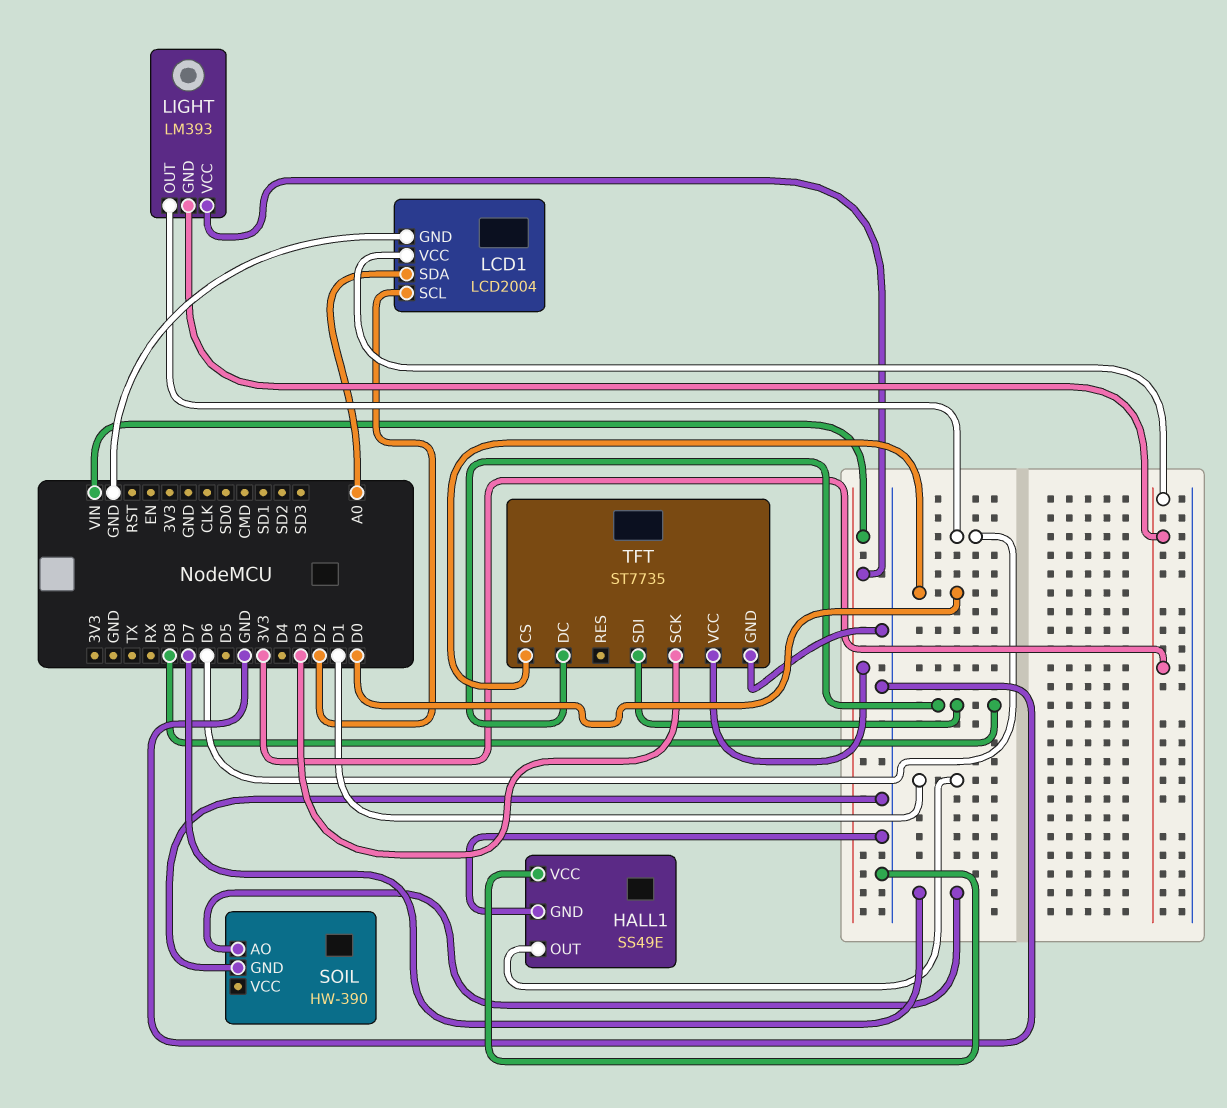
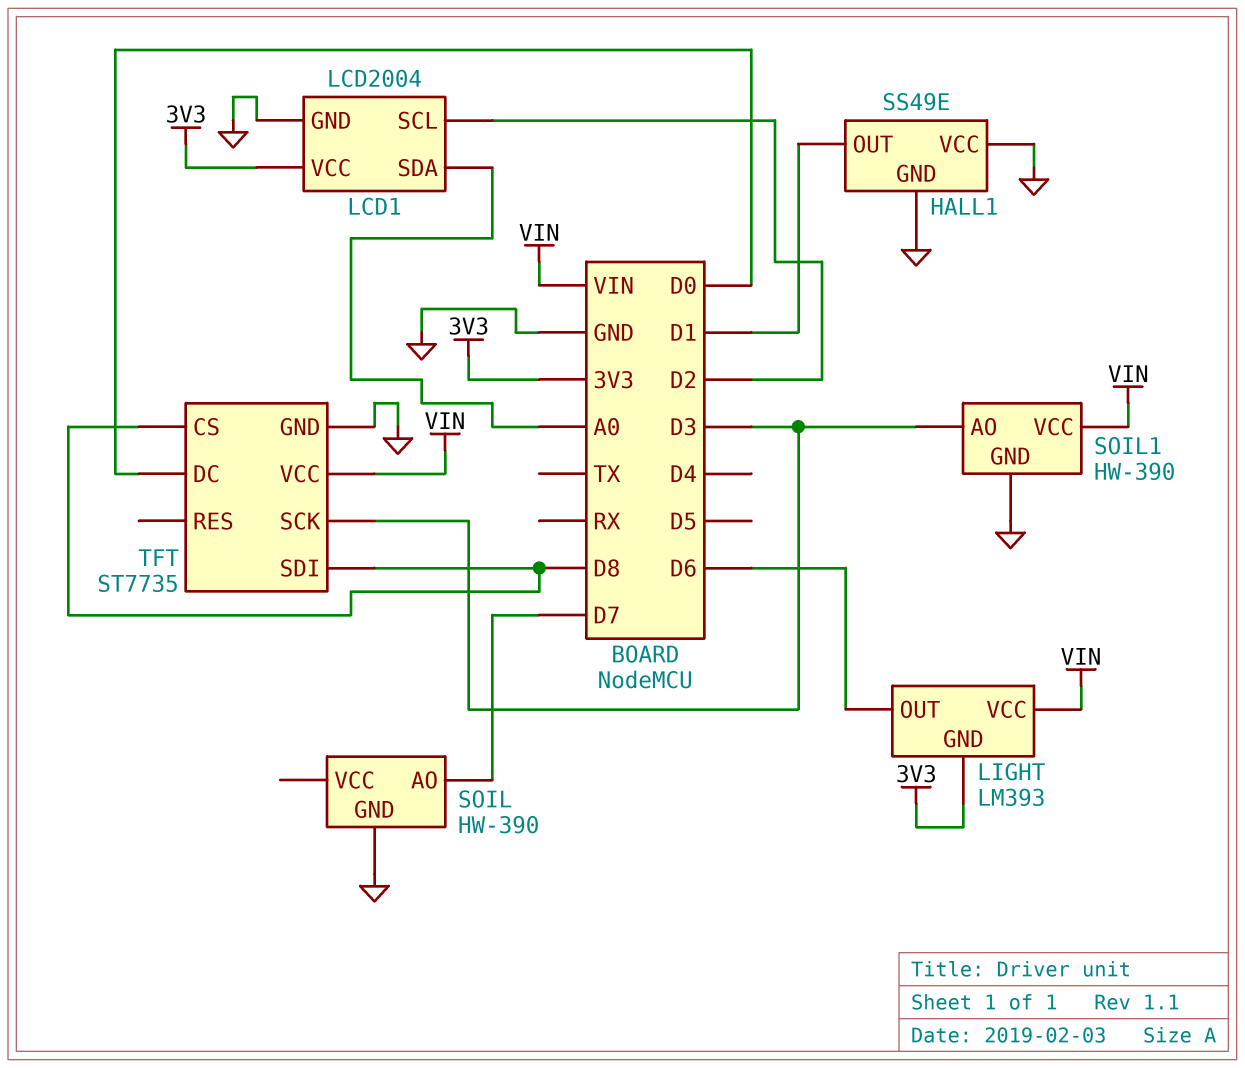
SOIL1: none -> HW-390
SOIL1 pin AO: none -> D3
SOIL1 pin GND: none -> GND
SOIL1 pin VCC: none -> VIN
TFT pin CS: D0 -> D8
TFT pin DC: D8 -> D0

